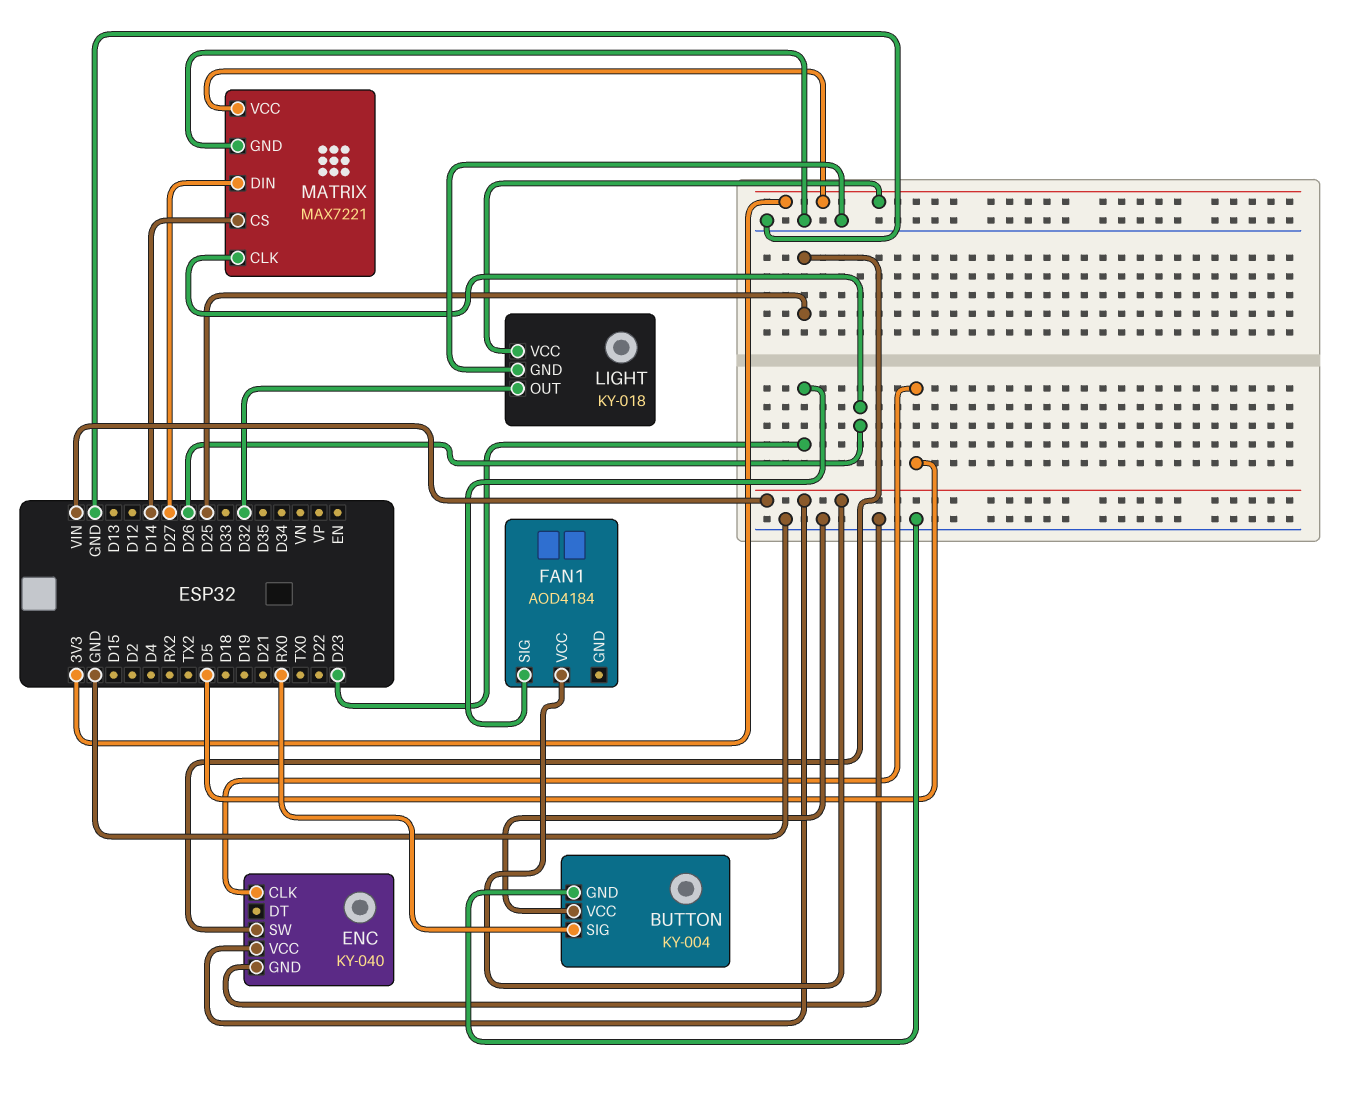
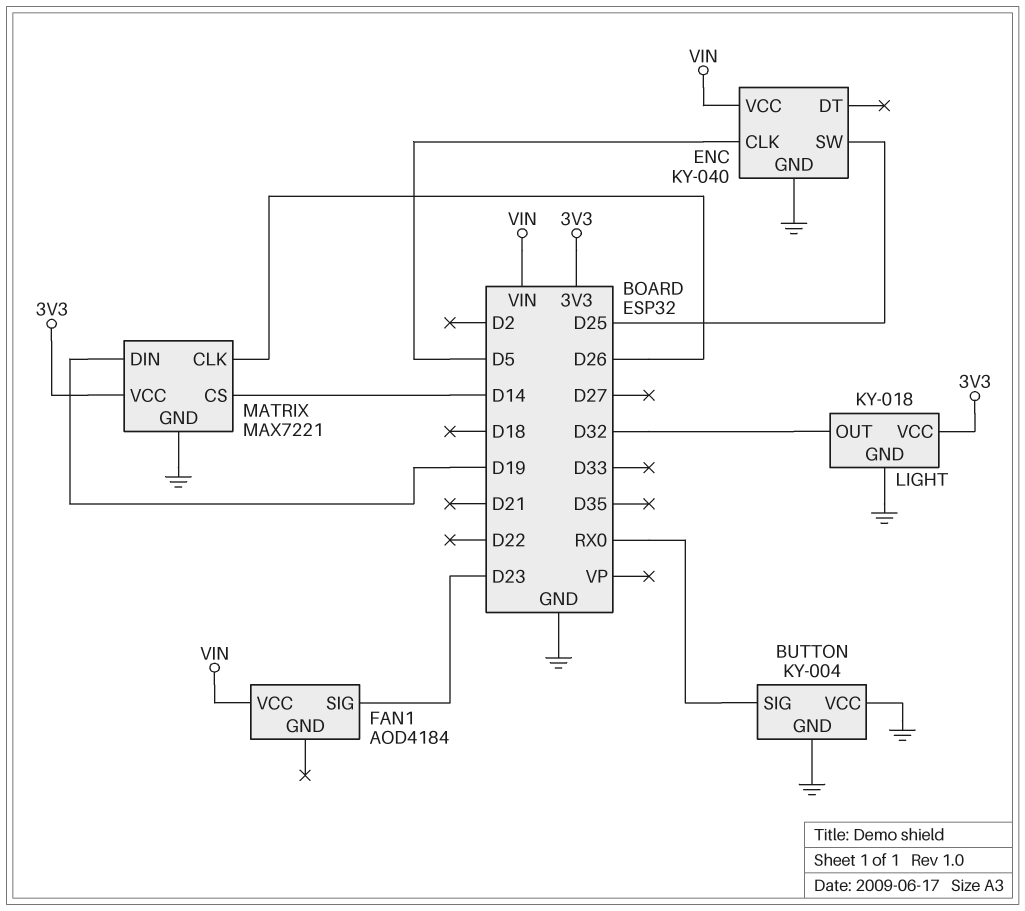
MATRIX pin DIN: D27 -> D19

